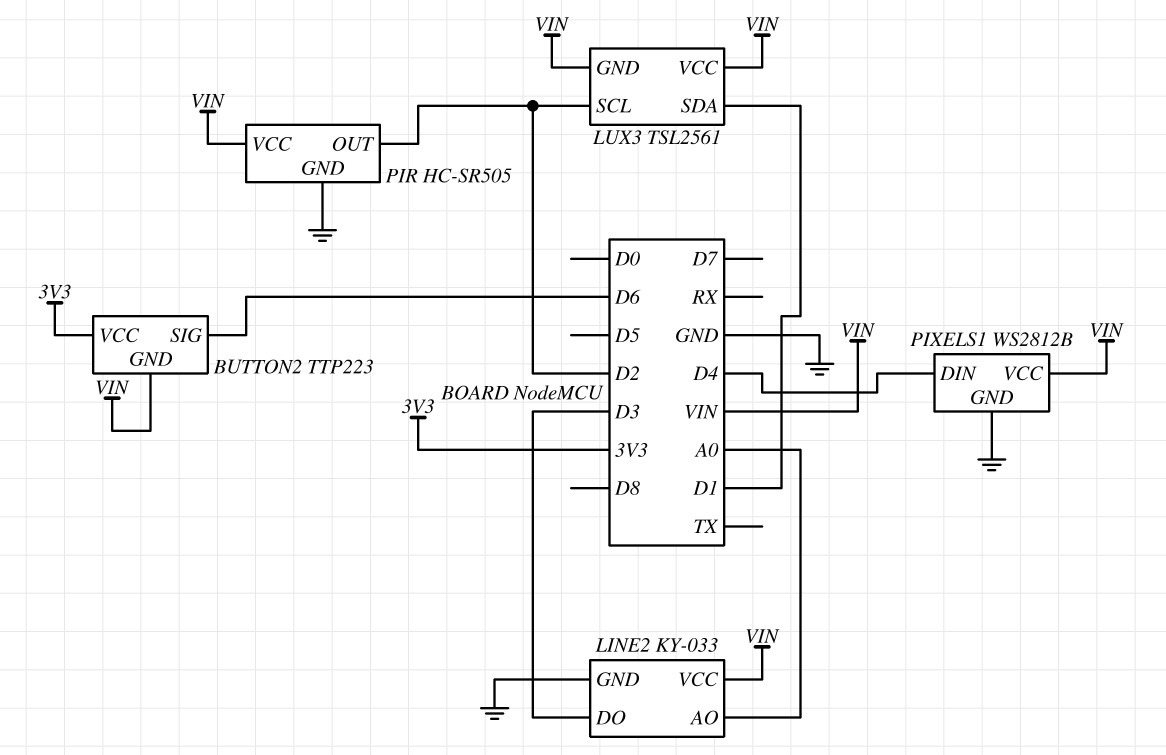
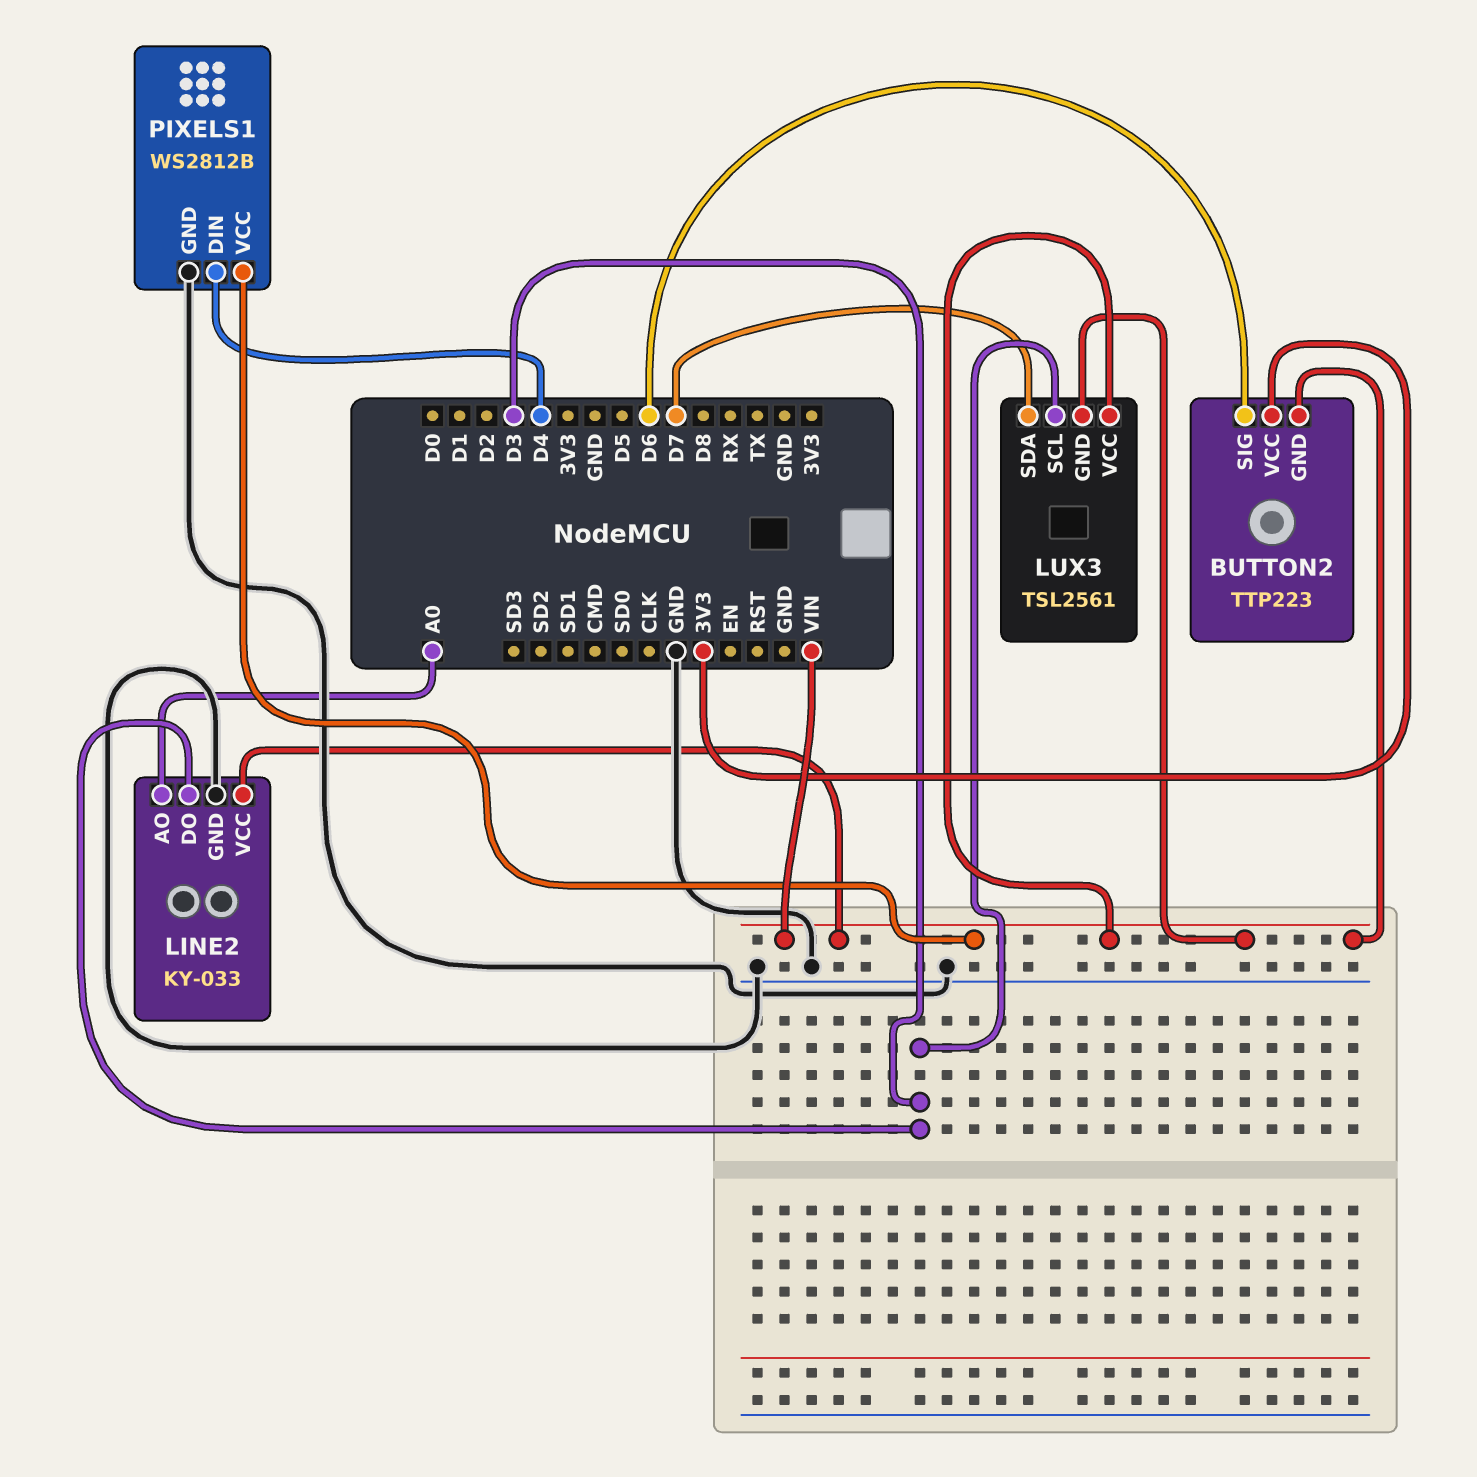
LUX3 pin SCL: D2 -> D3
LUX3 pin SDA: D1 -> D7
PIR: HC-SR505 -> none
PIR pin GND: GND -> none
PIR pin OUT: D2 -> none
PIR pin VCC: VIN -> none

